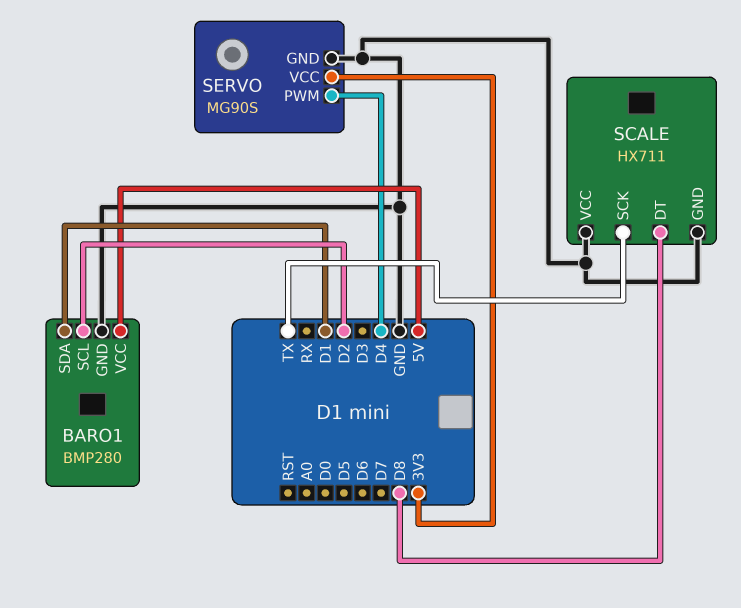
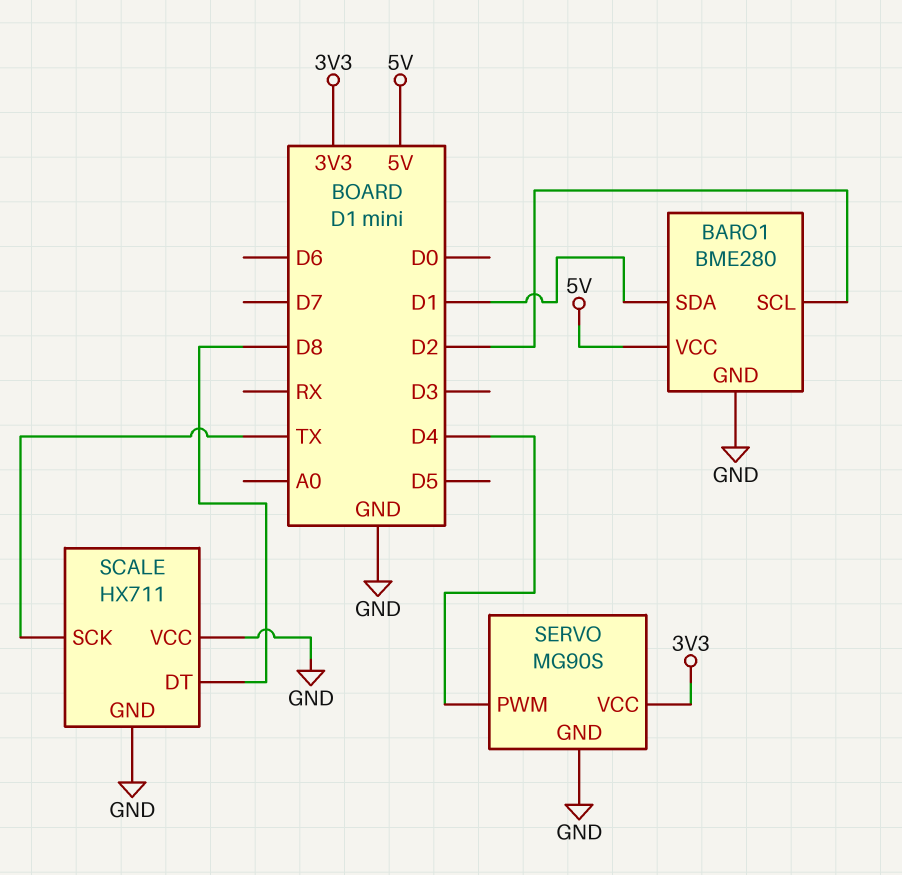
BARO1: BMP280 -> BME280

